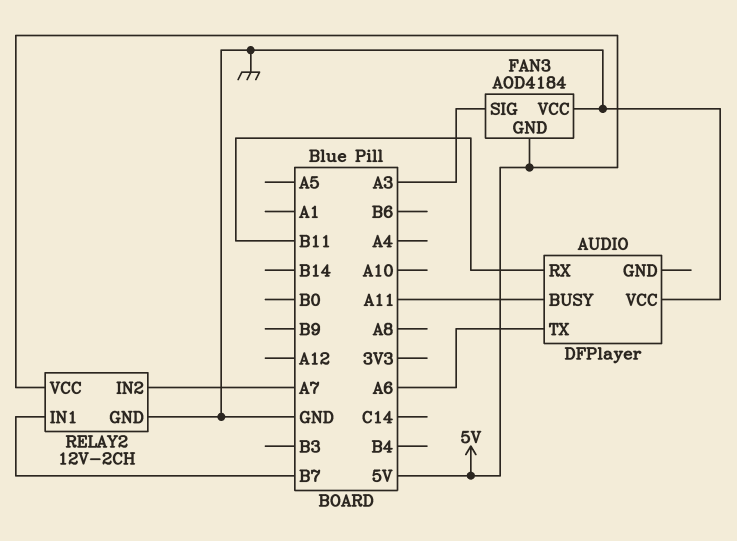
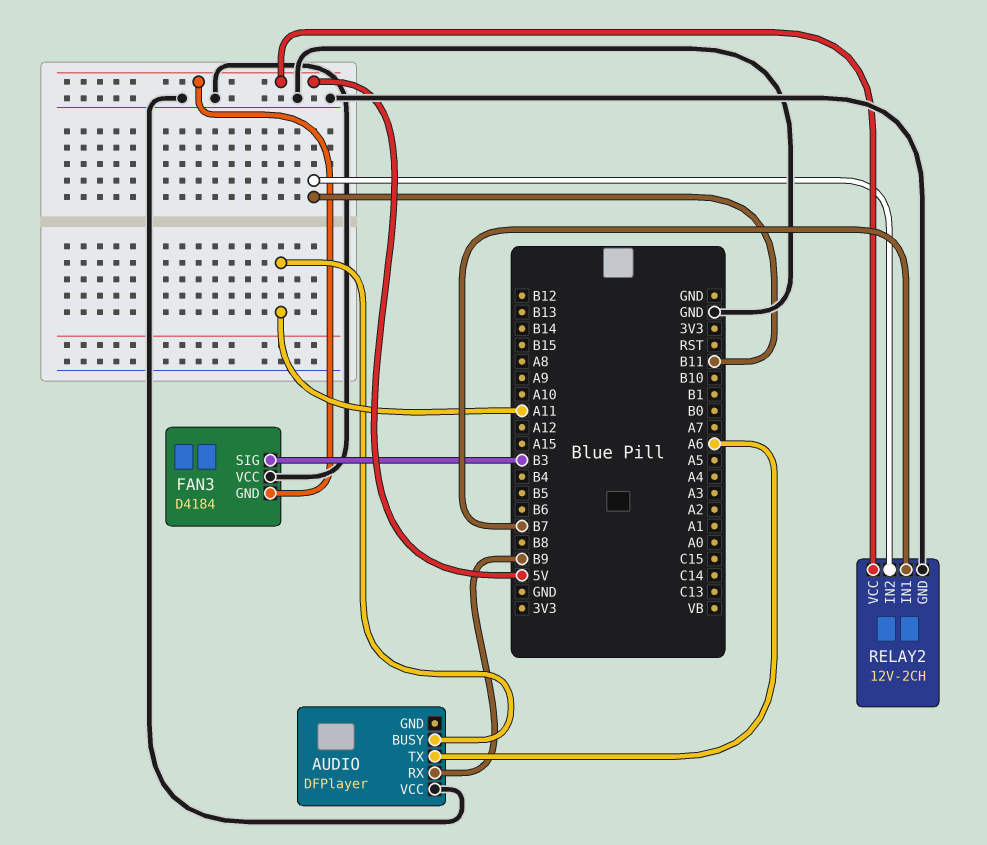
AUDIO pin RX: B11 -> B9
FAN3: AOD4184 -> D4184
FAN3 pin SIG: A3 -> B3
RELAY2 pin IN2: A7 -> B11

